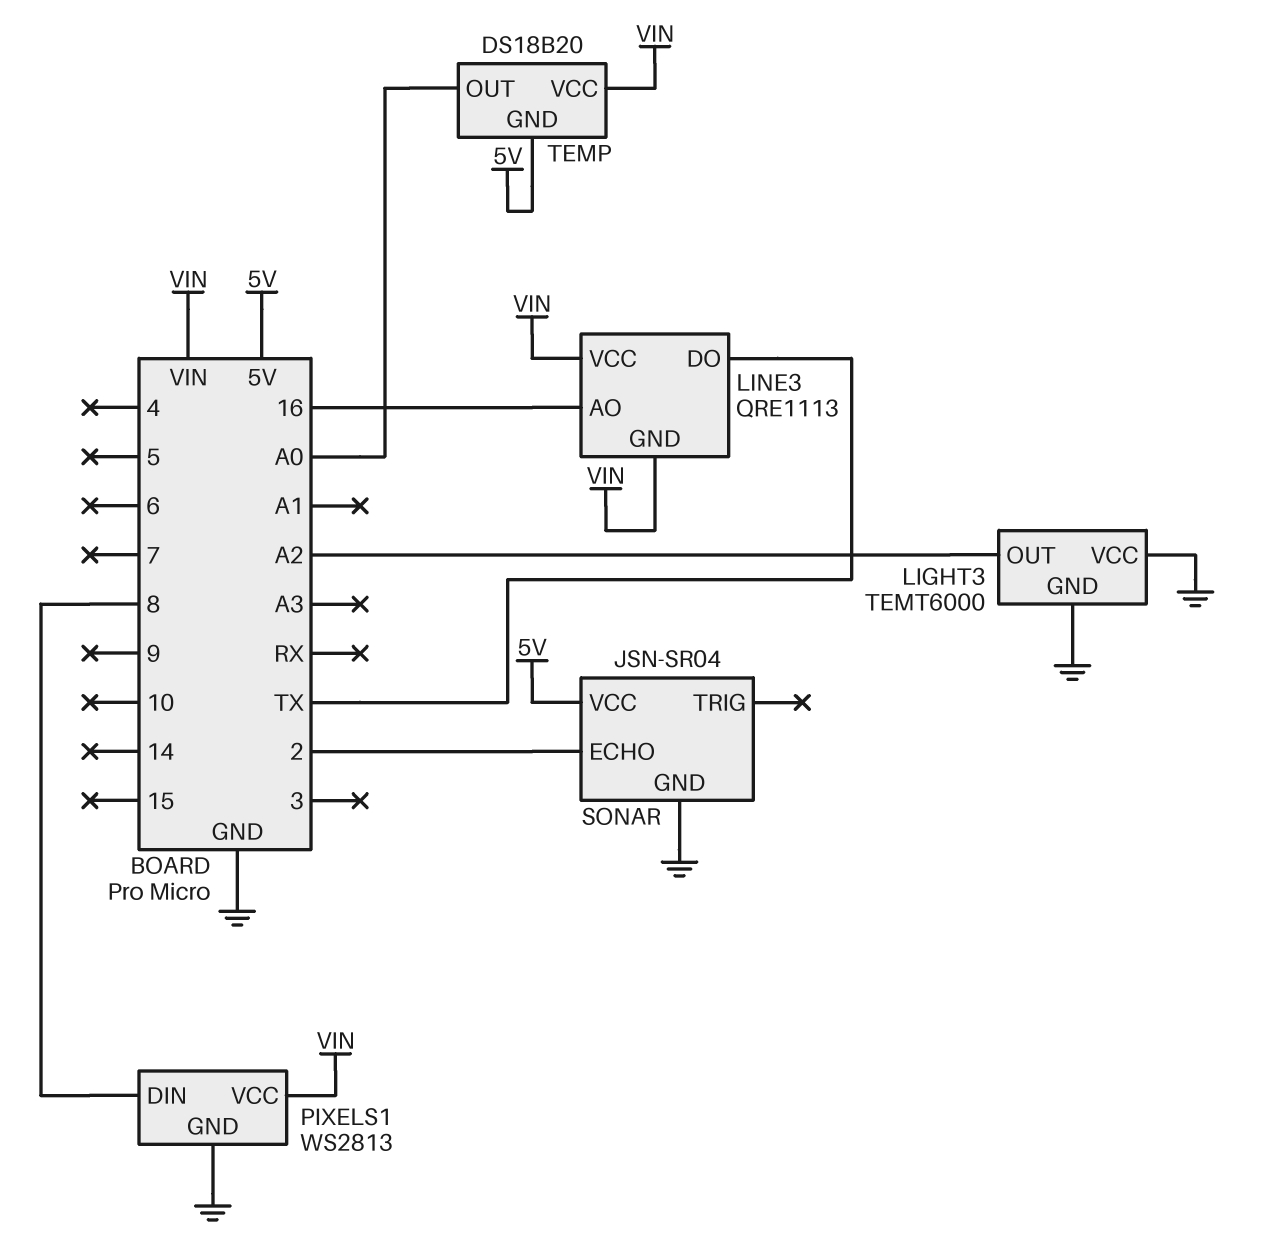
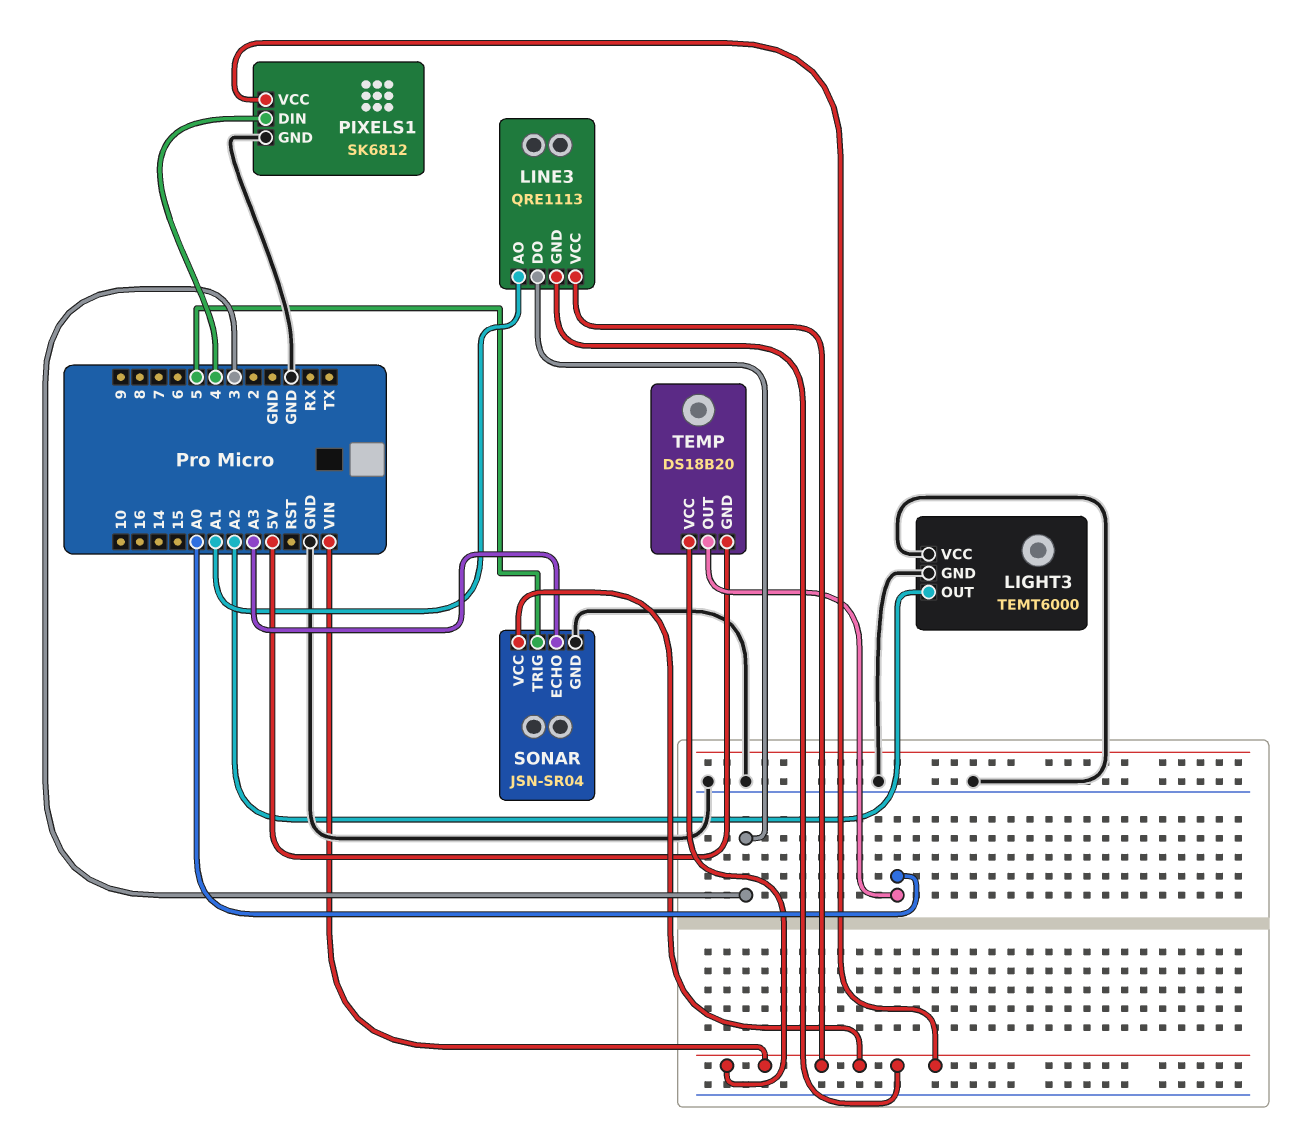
LINE3 pin AO: 16 -> A1
LINE3 pin DO: TX -> 3
PIXELS1: WS2813 -> SK6812
PIXELS1 pin DIN: 8 -> 4
SONAR pin ECHO: 2 -> A3
SONAR pin TRIG: none -> 5
SONAR pin VCC: 5V -> VIN

